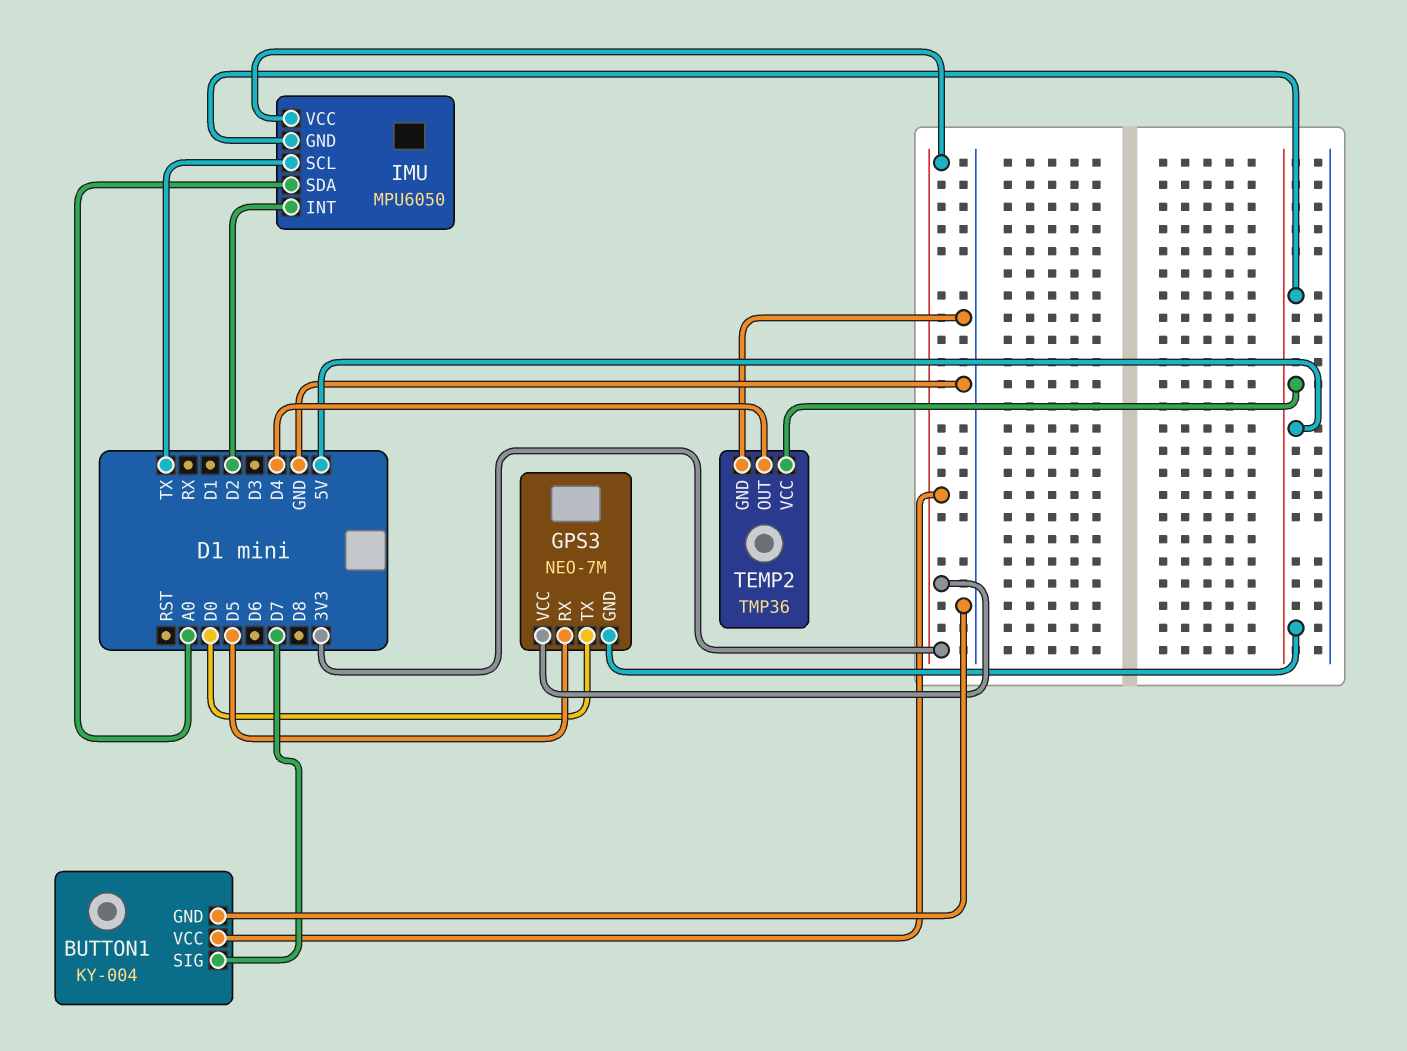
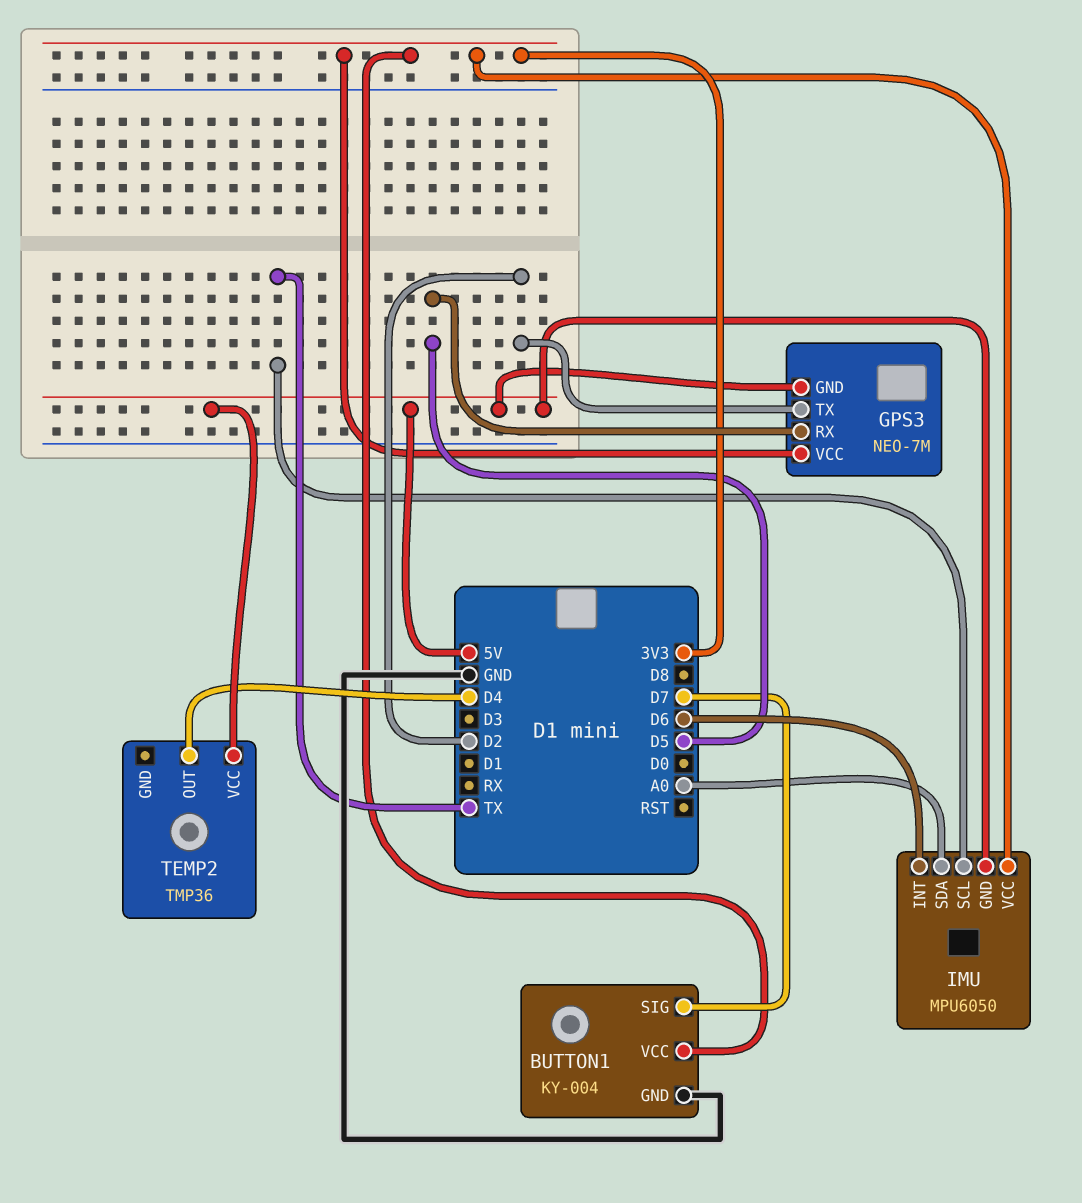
GPS3 pin TX: D0 -> D2
IMU pin INT: D2 -> D6
TEMP2 pin GND: GND -> none

